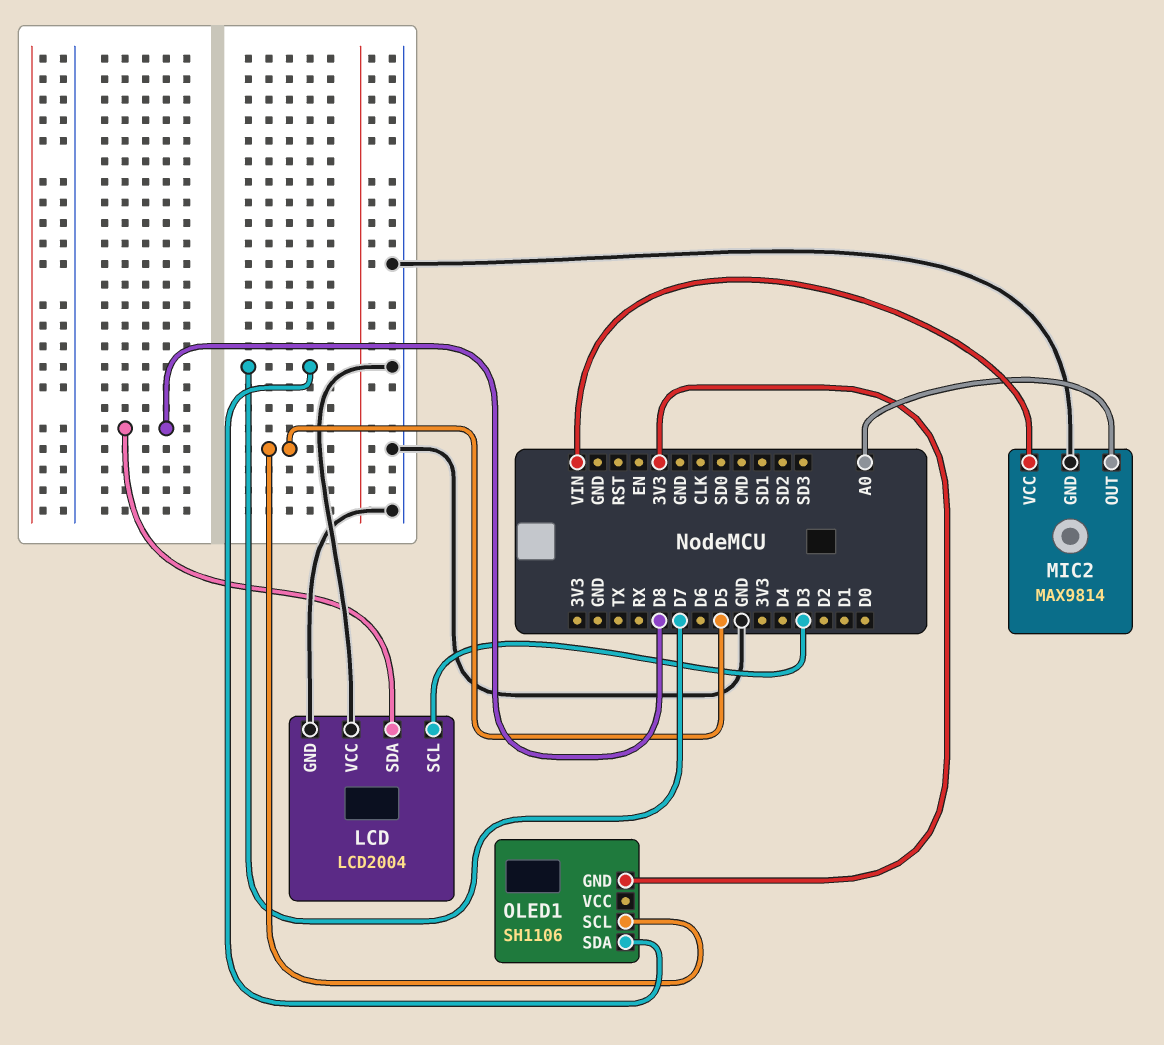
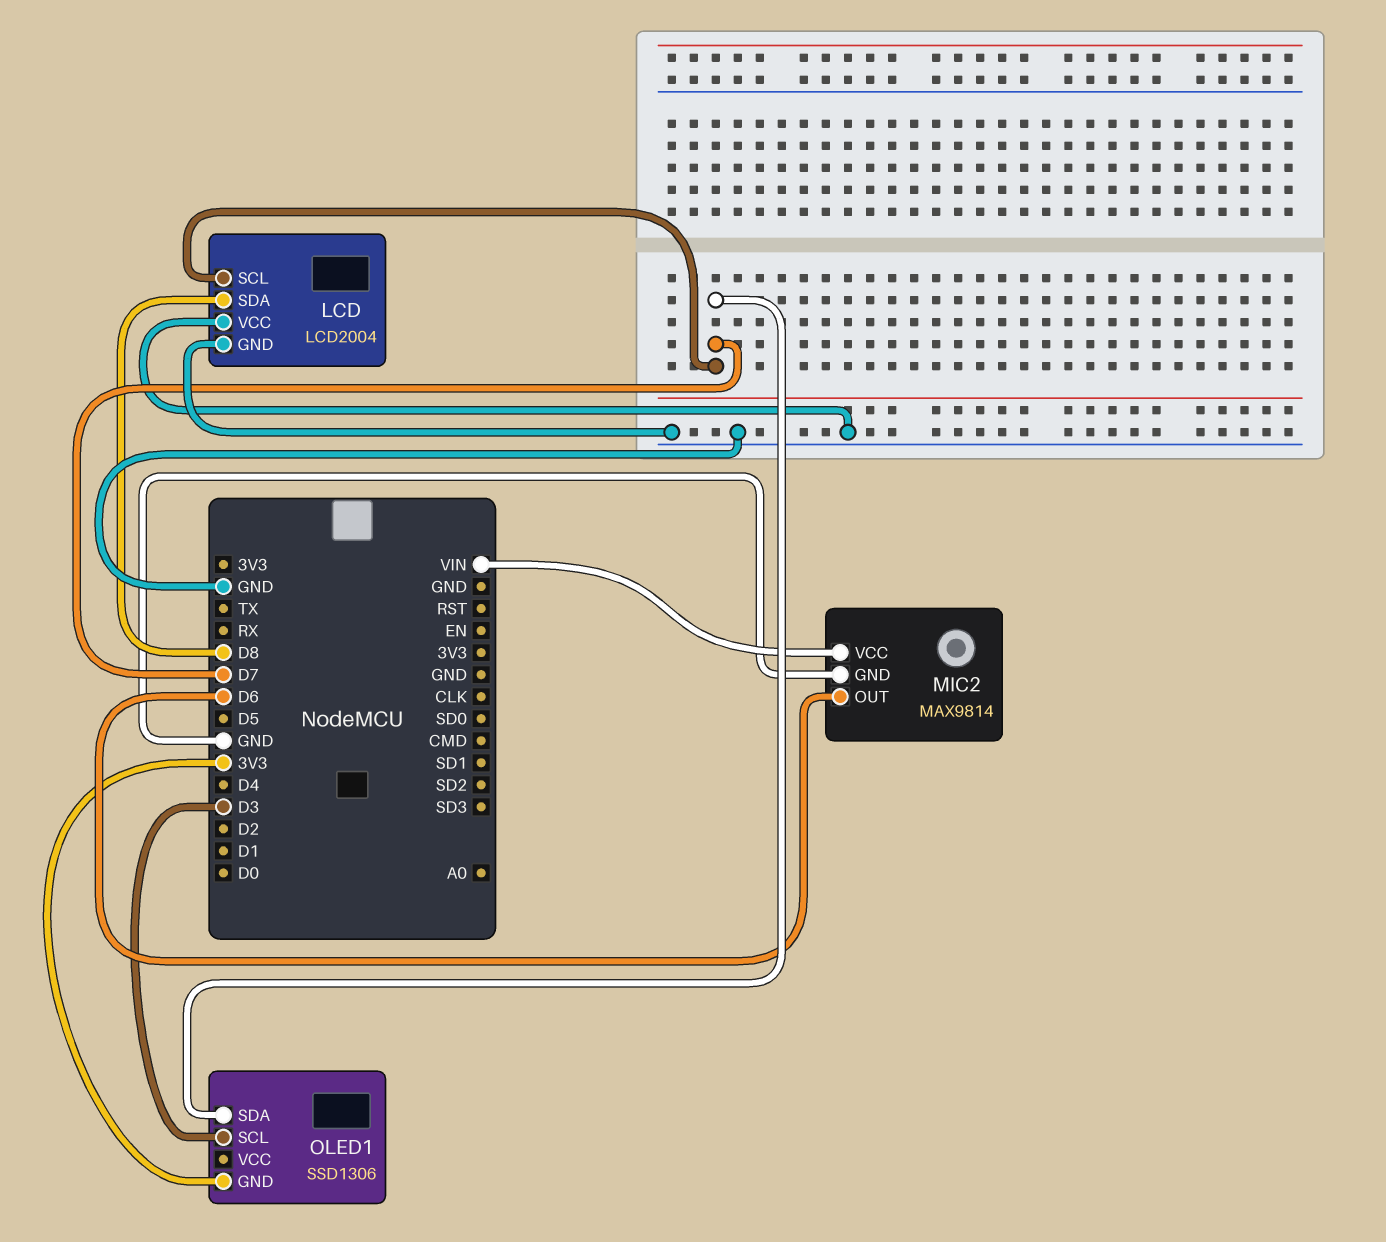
LCD pin SCL: D3 -> D7
MIC2 pin OUT: A0 -> D6
OLED1: SH1106 -> SSD1306
OLED1 pin SCL: D5 -> D3

